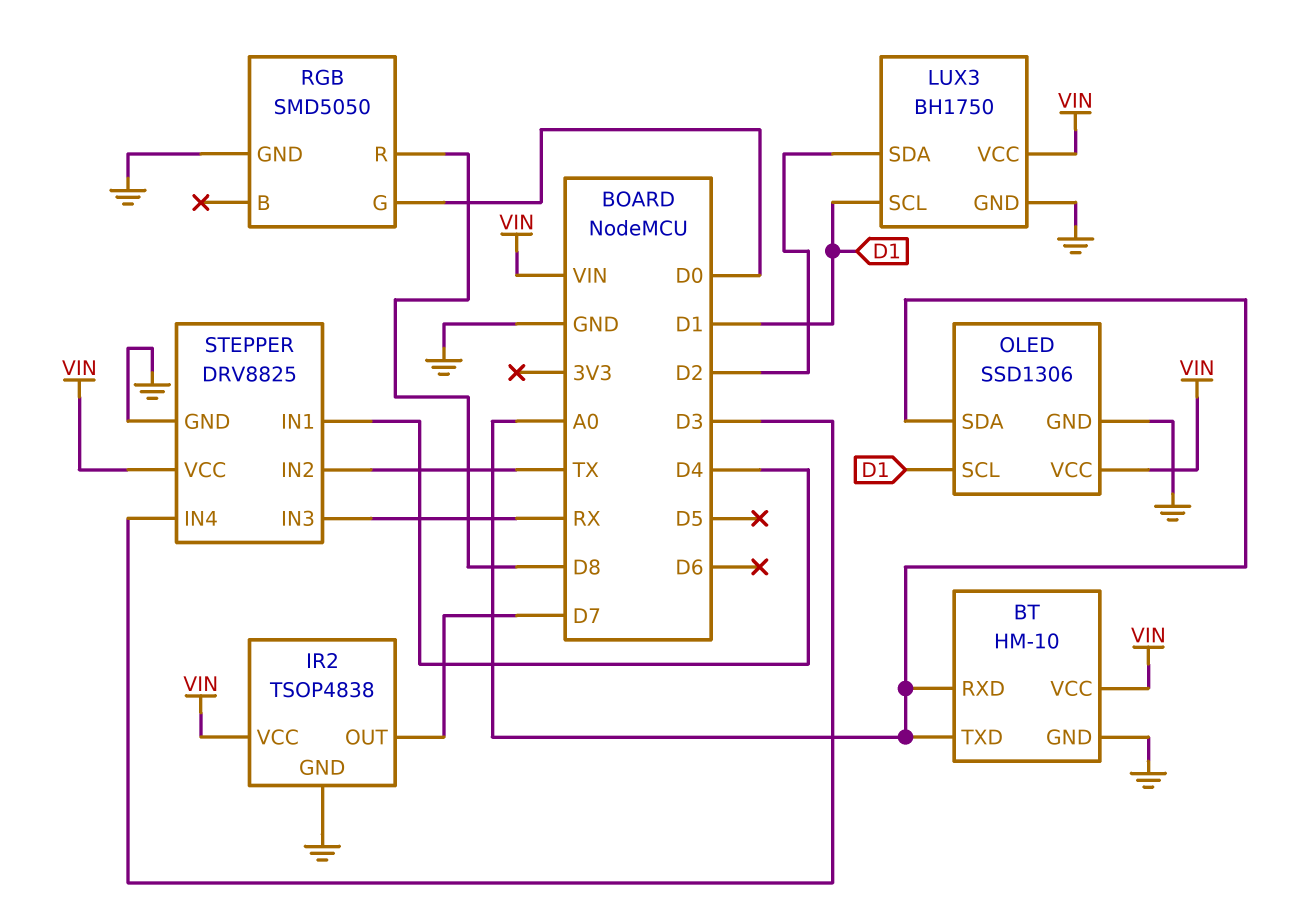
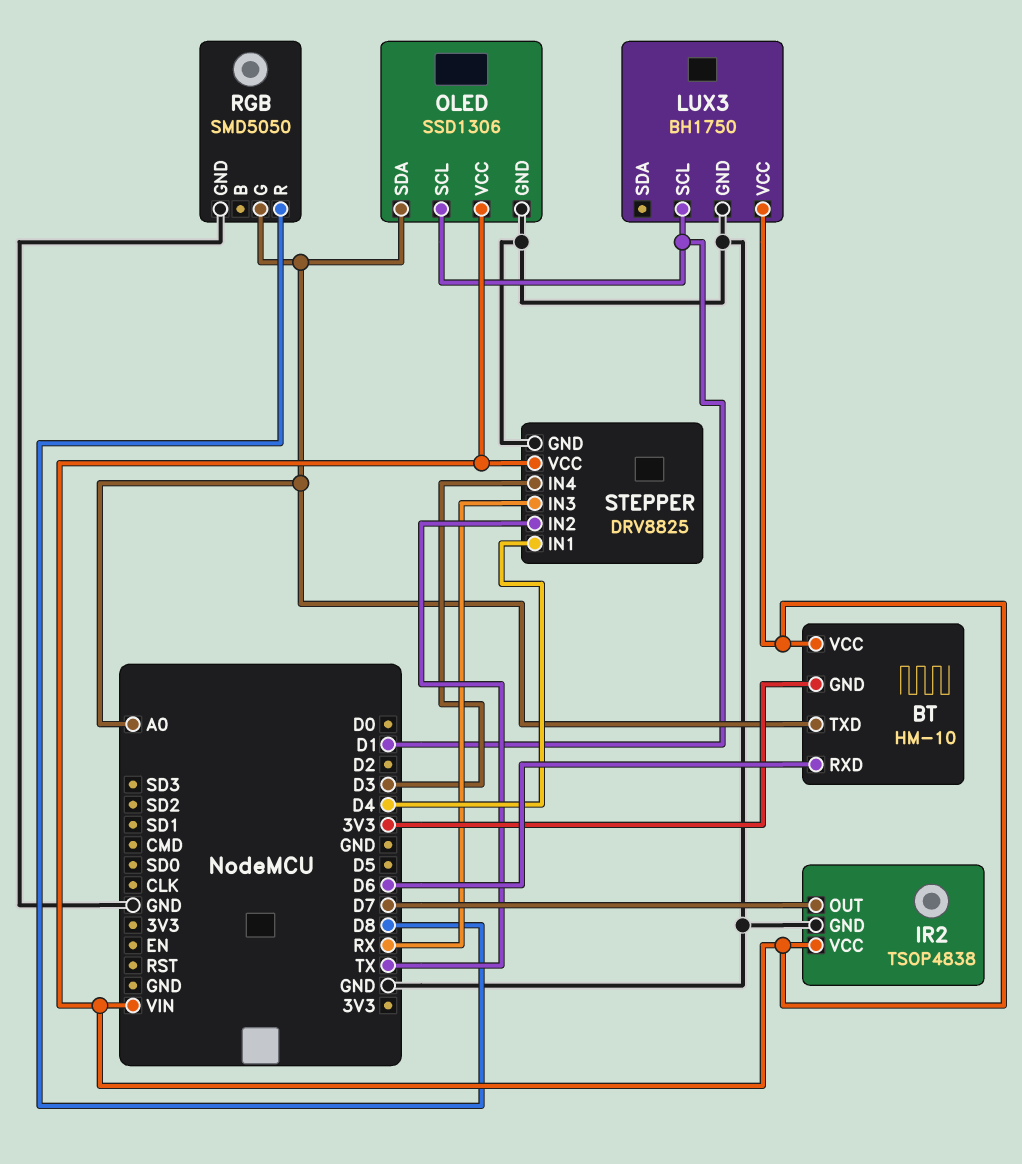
BT pin GND: GND -> 3V3
BT pin RXD: A0 -> D6
LUX3 pin SDA: D2 -> none
RGB pin G: D0 -> A0

